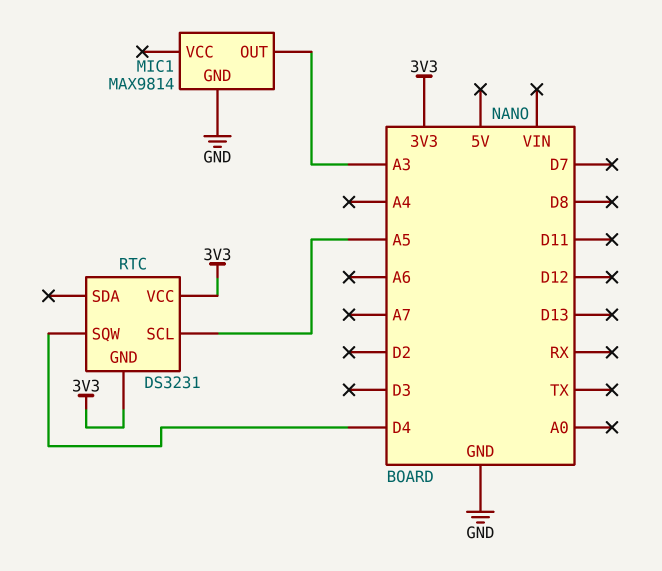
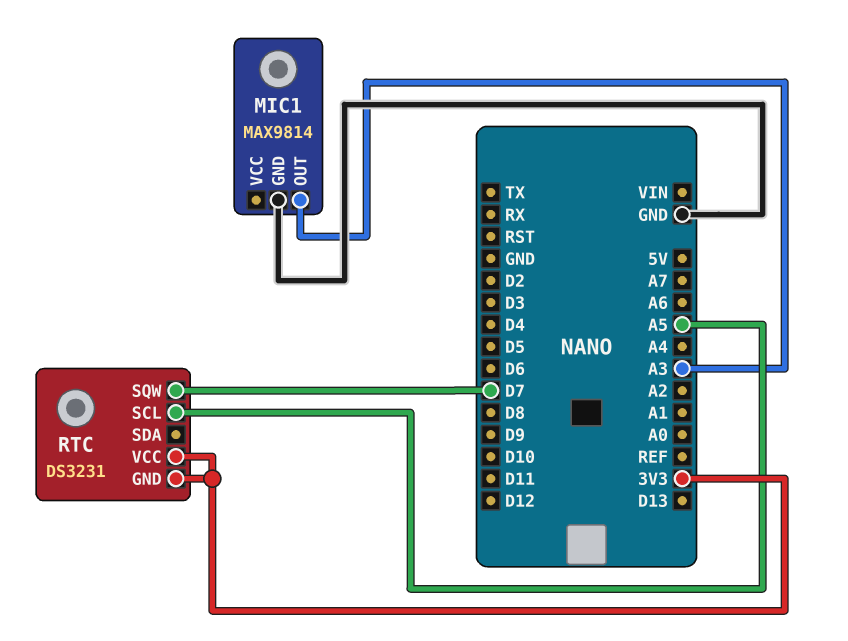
RTC pin SQW: D4 -> D7

